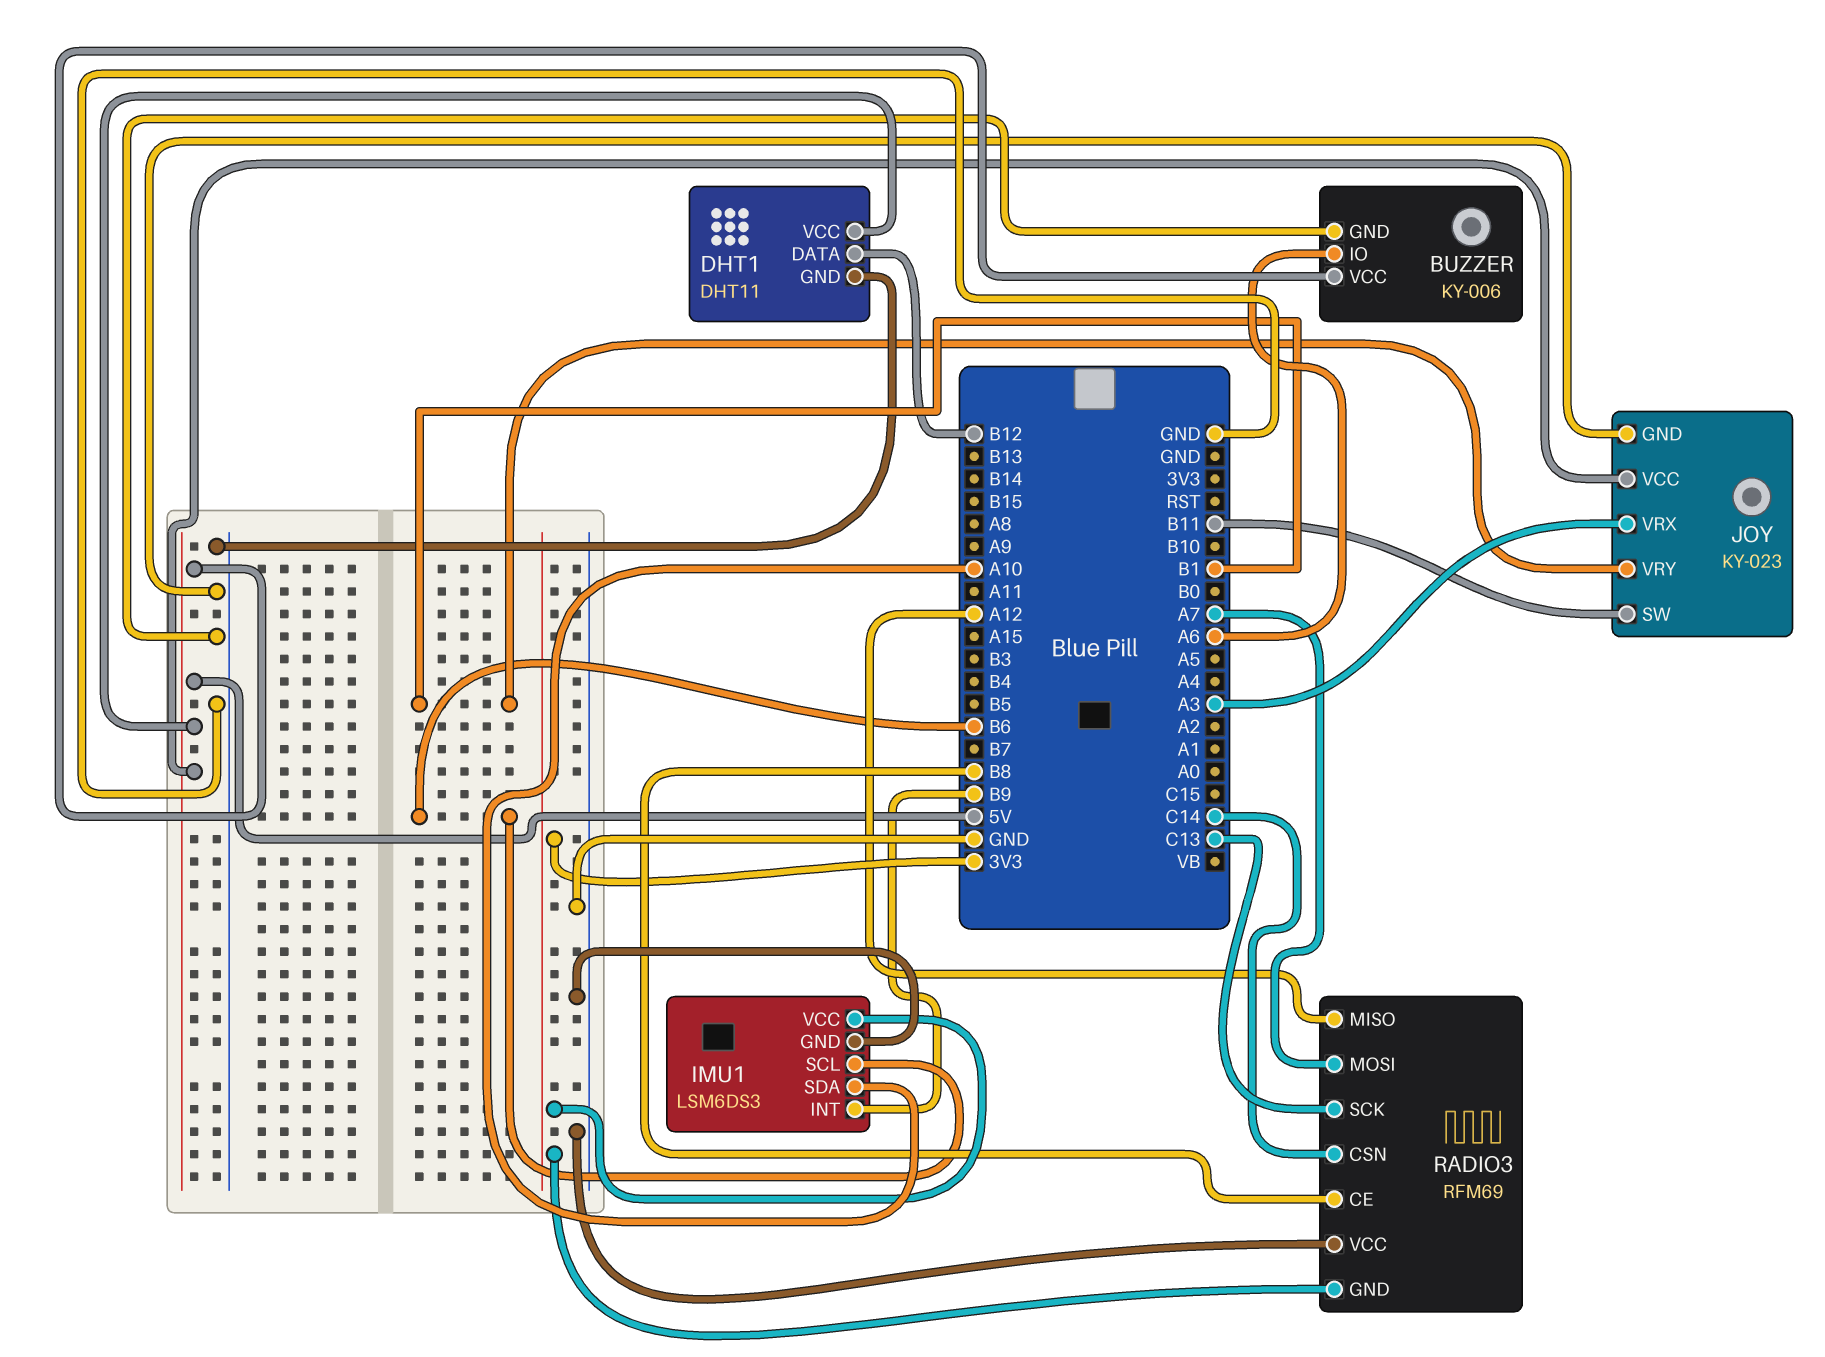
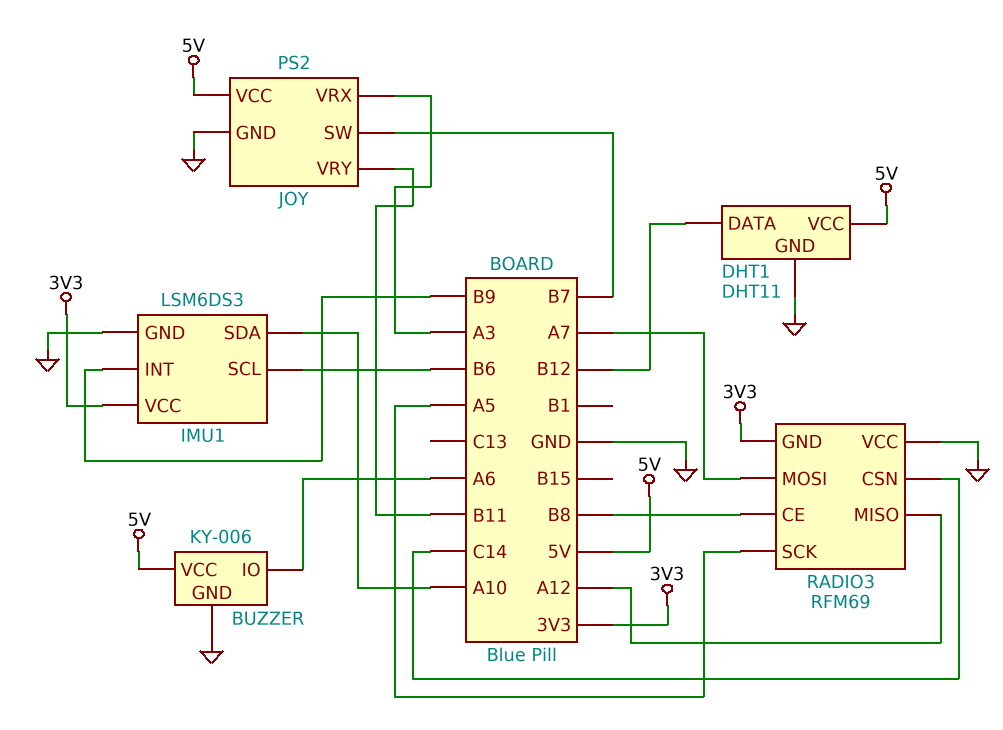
JOY: KY-023 -> PS2
JOY pin SW: B11 -> B7
JOY pin VRY: B1 -> B11
RADIO3 pin SCK: C13 -> A5

